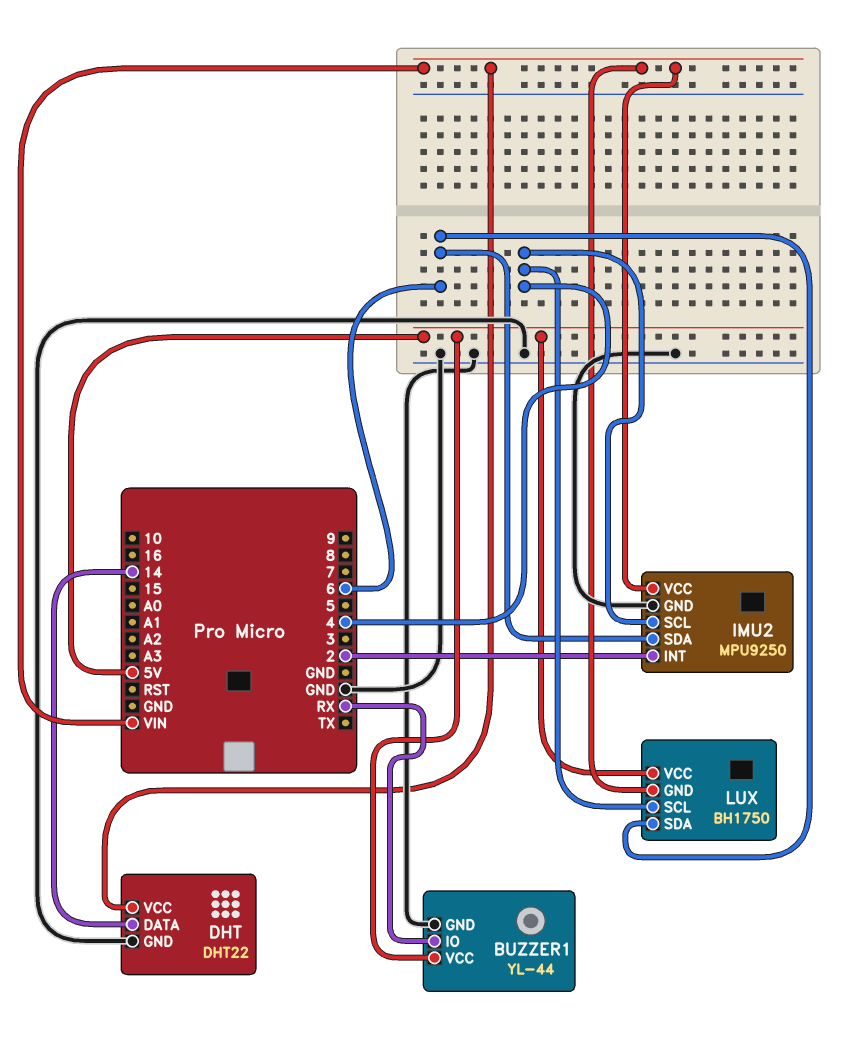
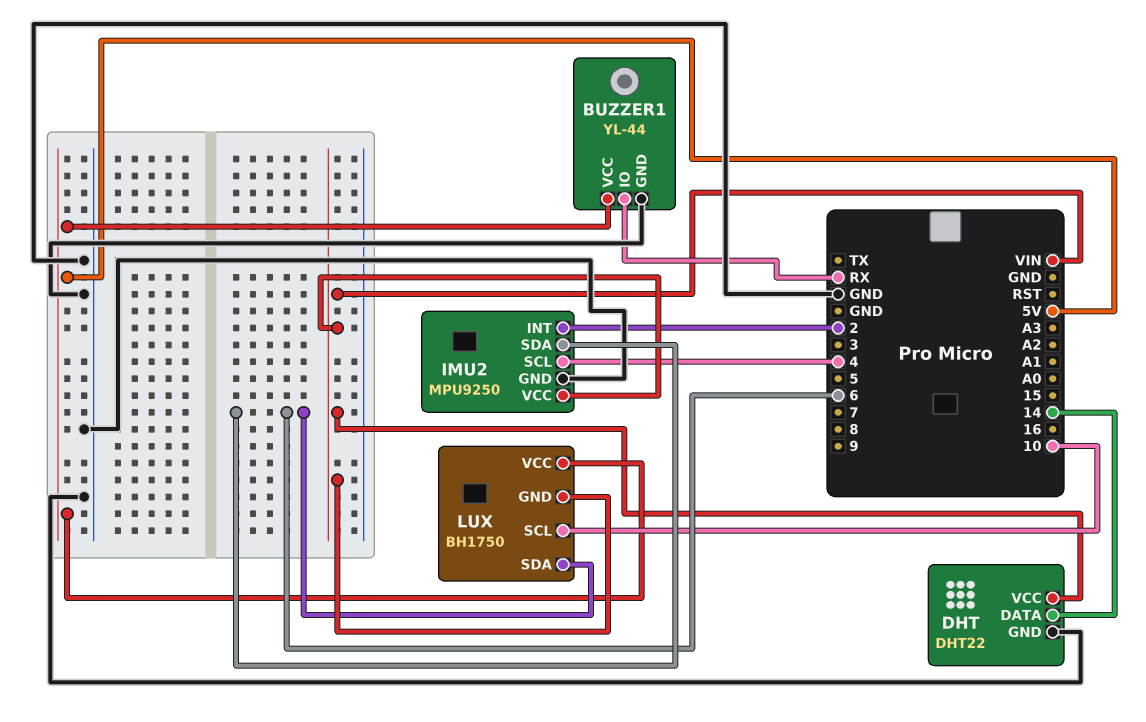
LUX pin SCL: 4 -> 10

